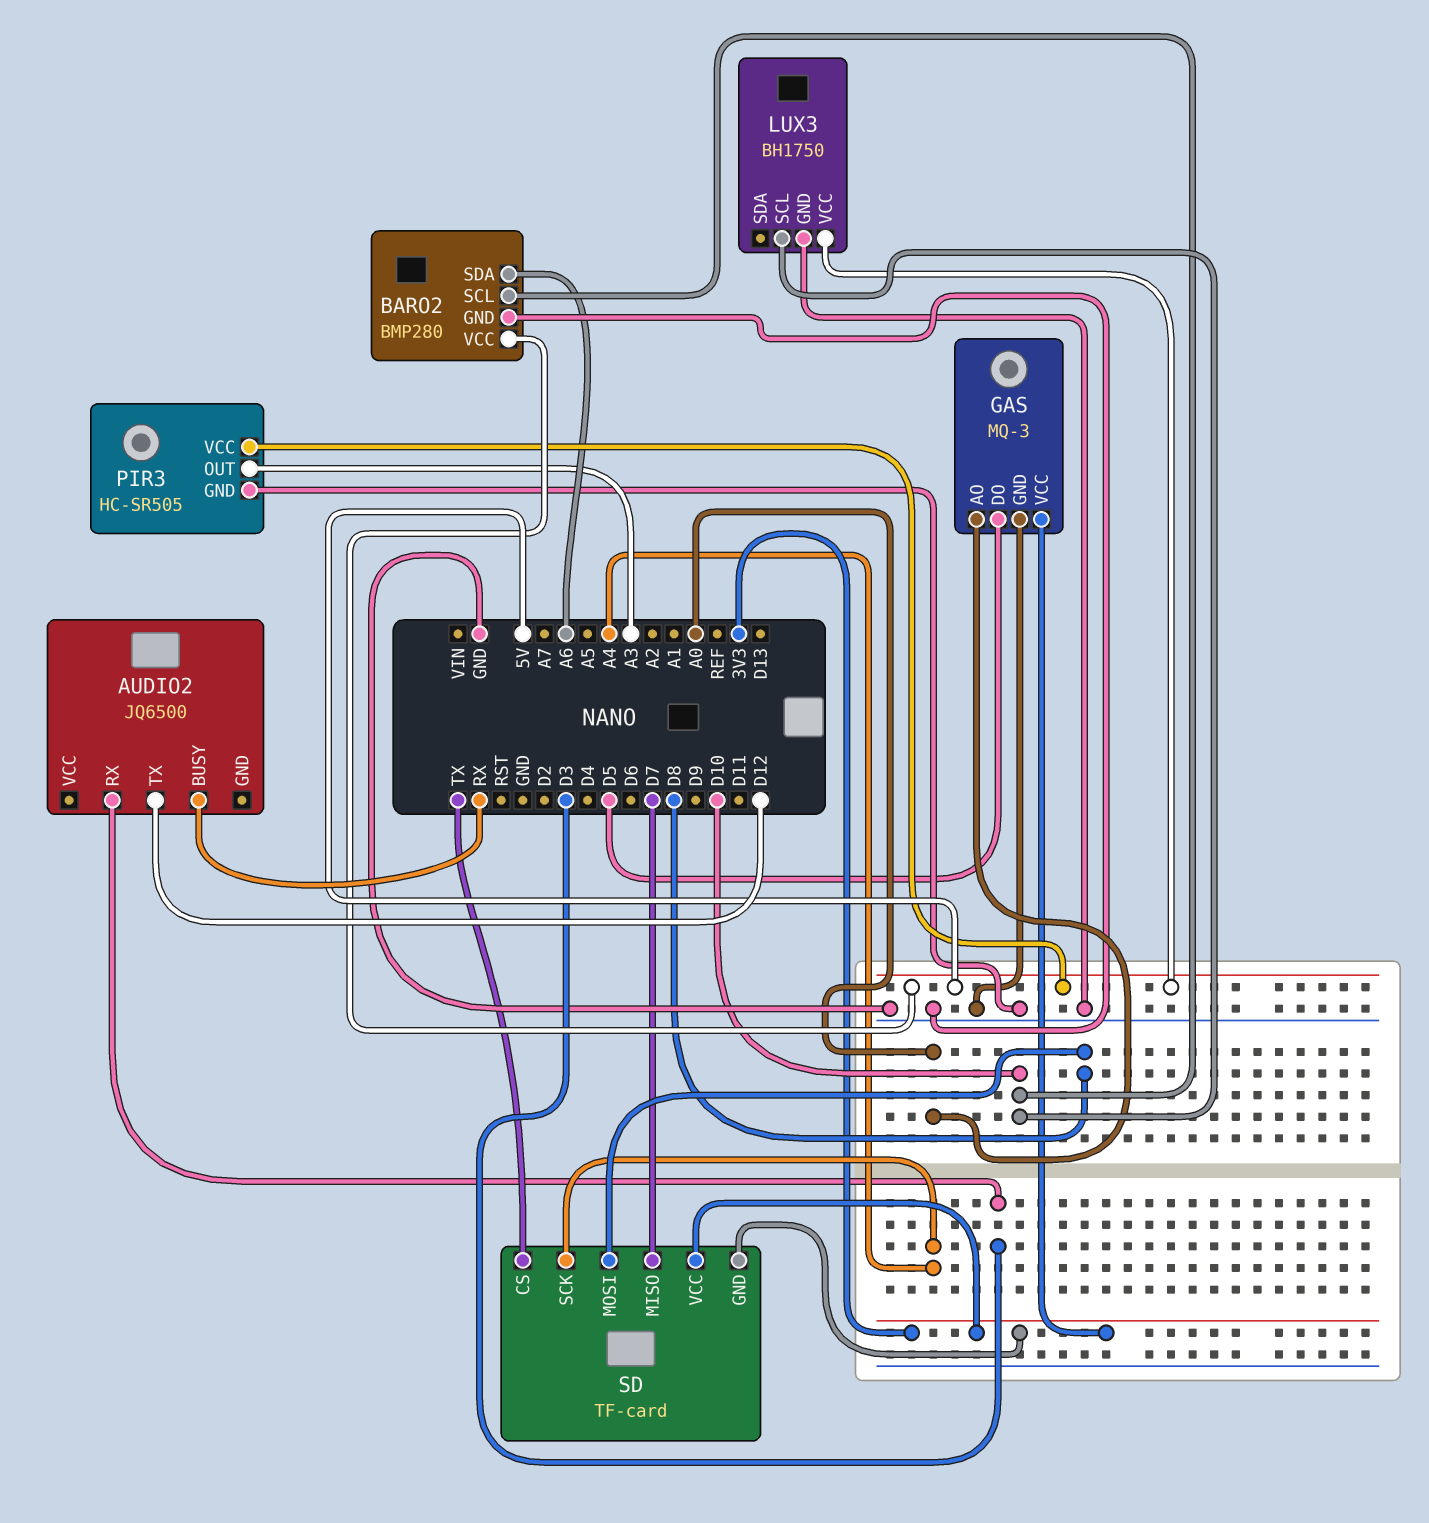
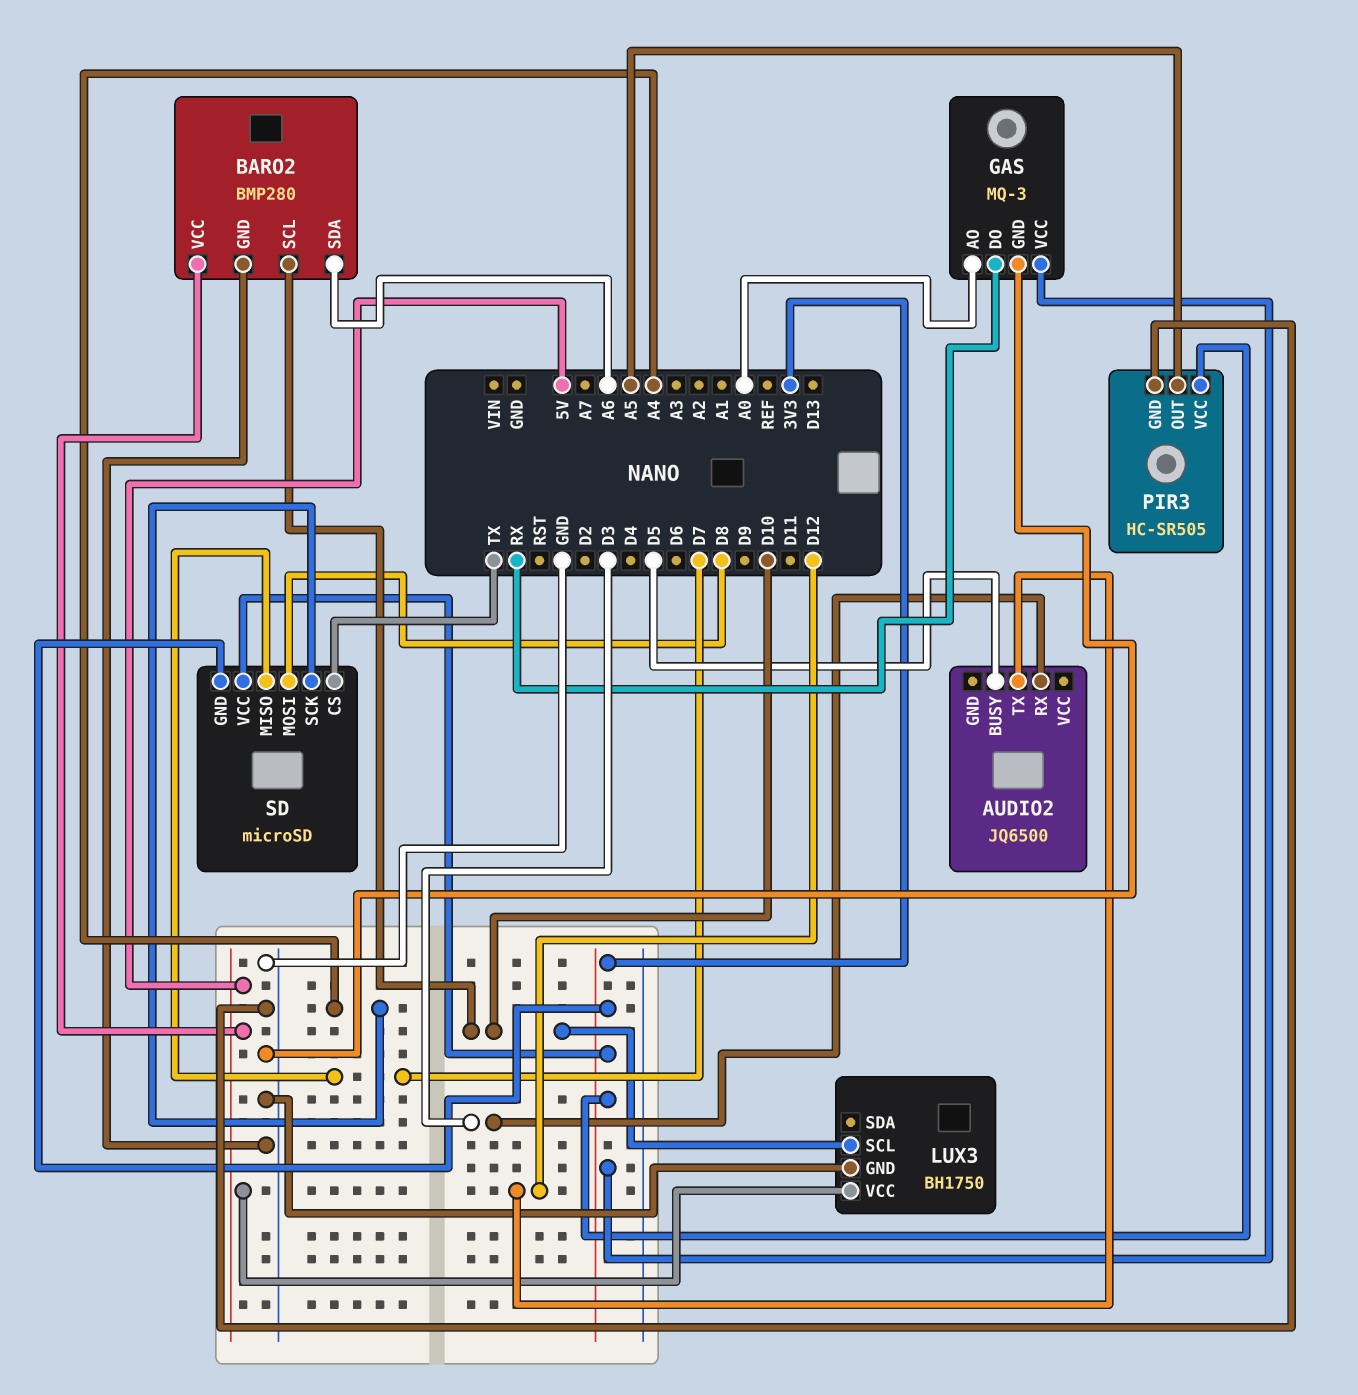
AUDIO2 pin BUSY: RX -> D5
GAS pin DO: D5 -> RX
PIR3 pin OUT: A3 -> A5
PIR3 pin VCC: 5V -> 3V3
SD: TF-card -> microSD

